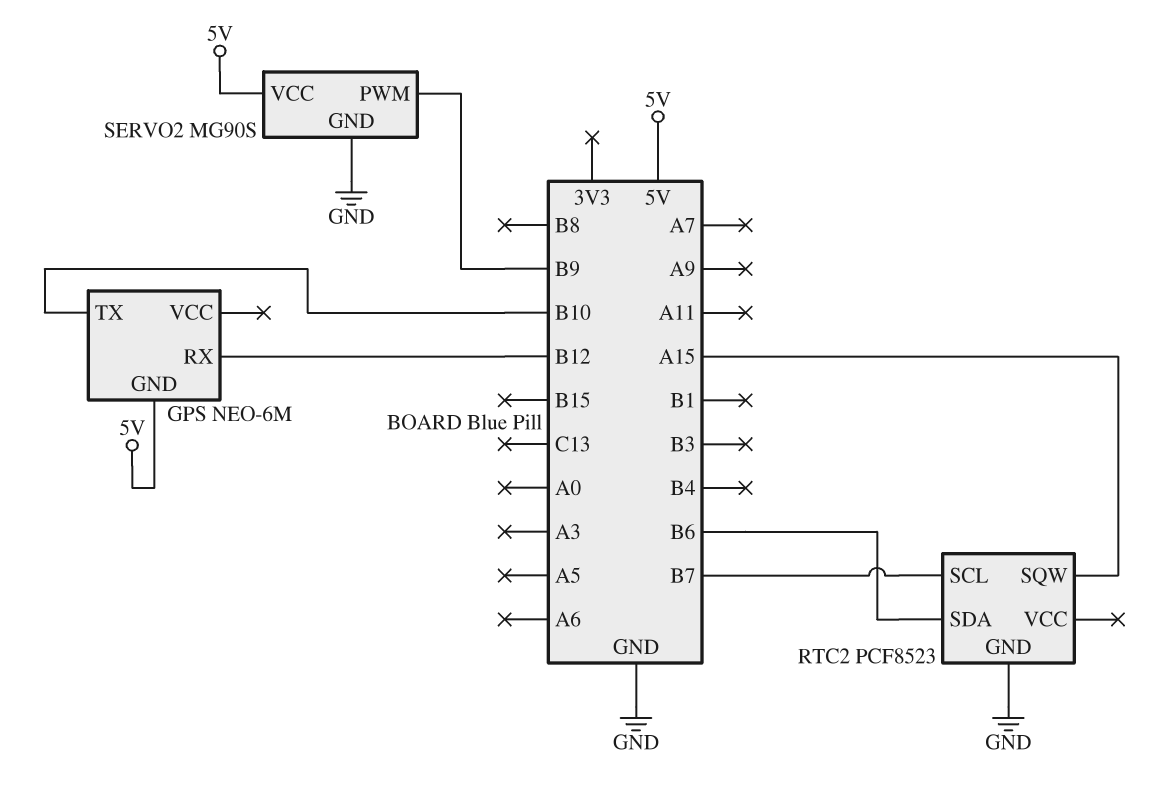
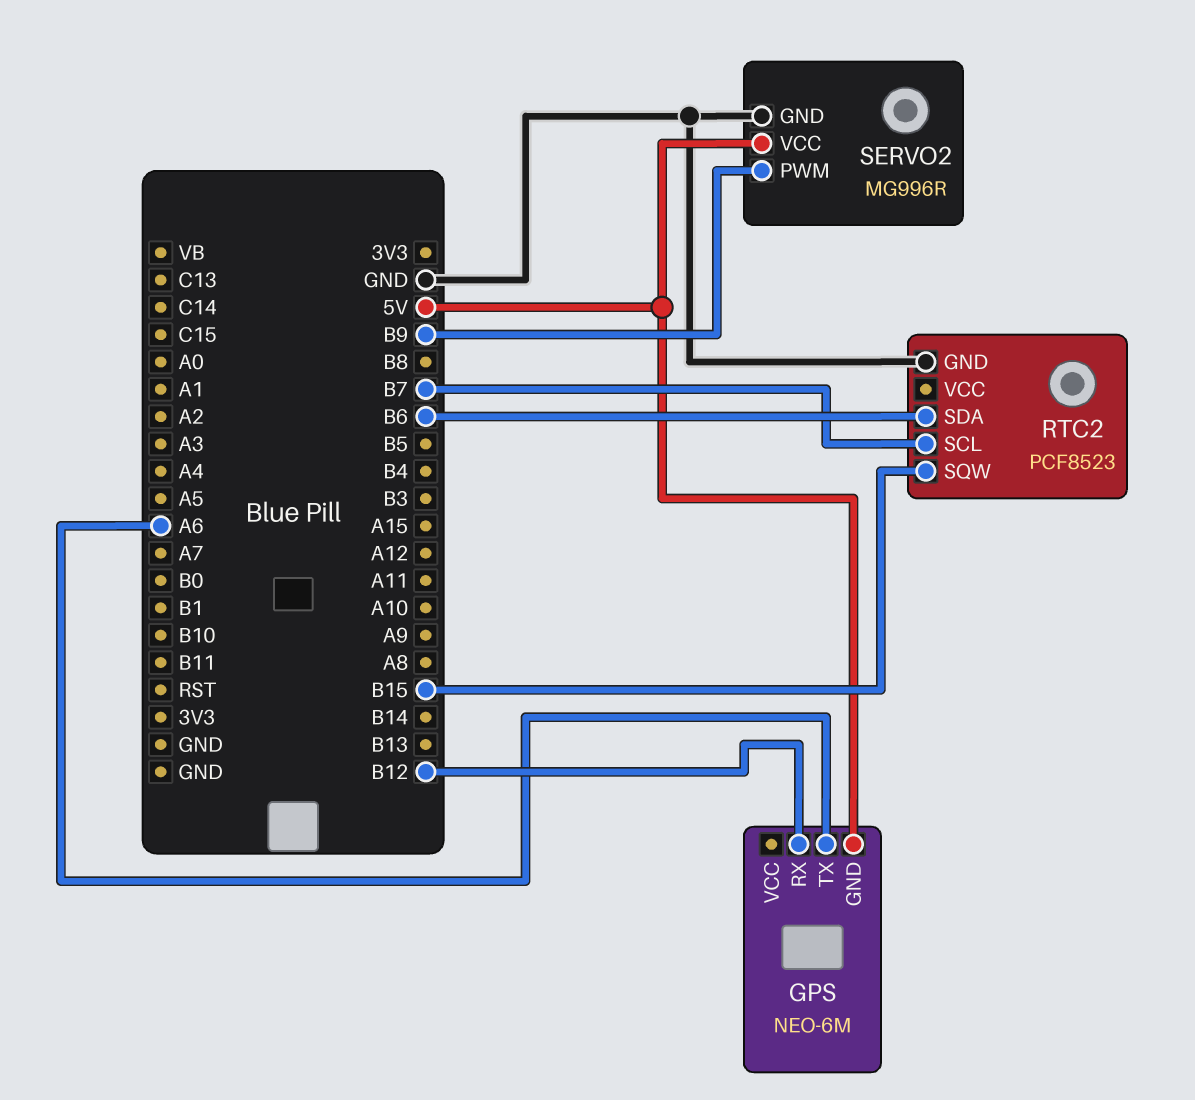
GPS pin TX: B10 -> A6
RTC2 pin SQW: A15 -> B15
SERVO2: MG90S -> MG996R

